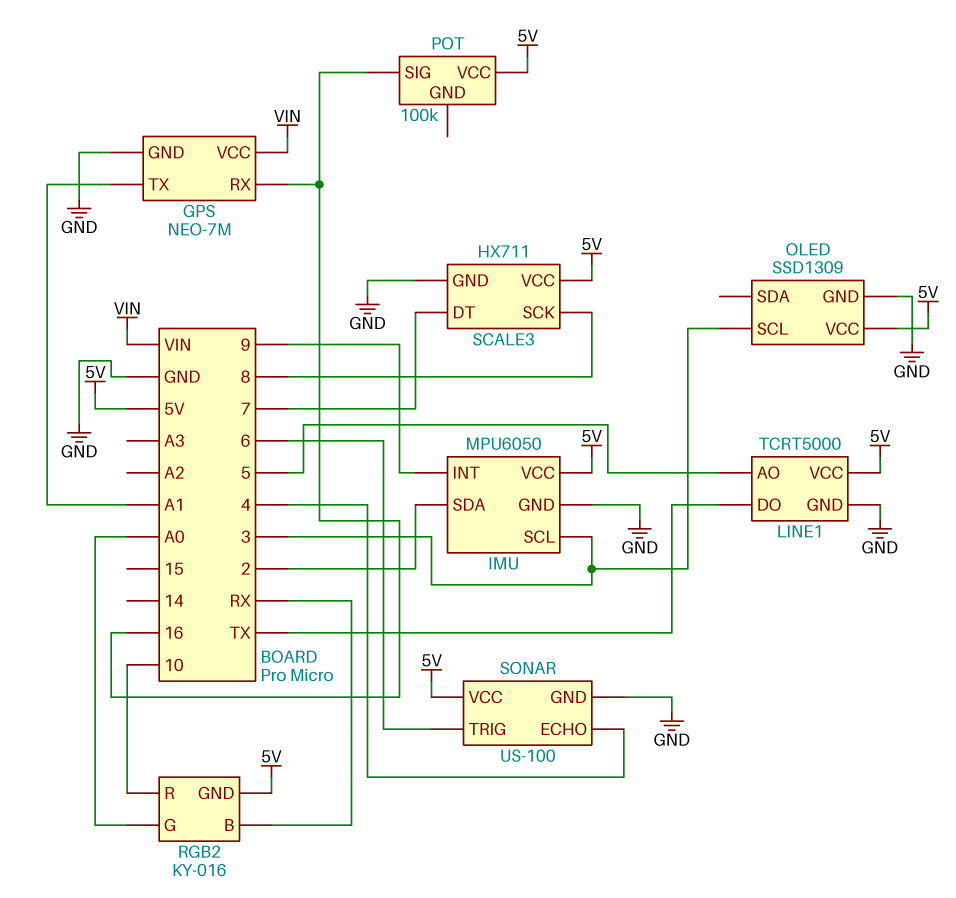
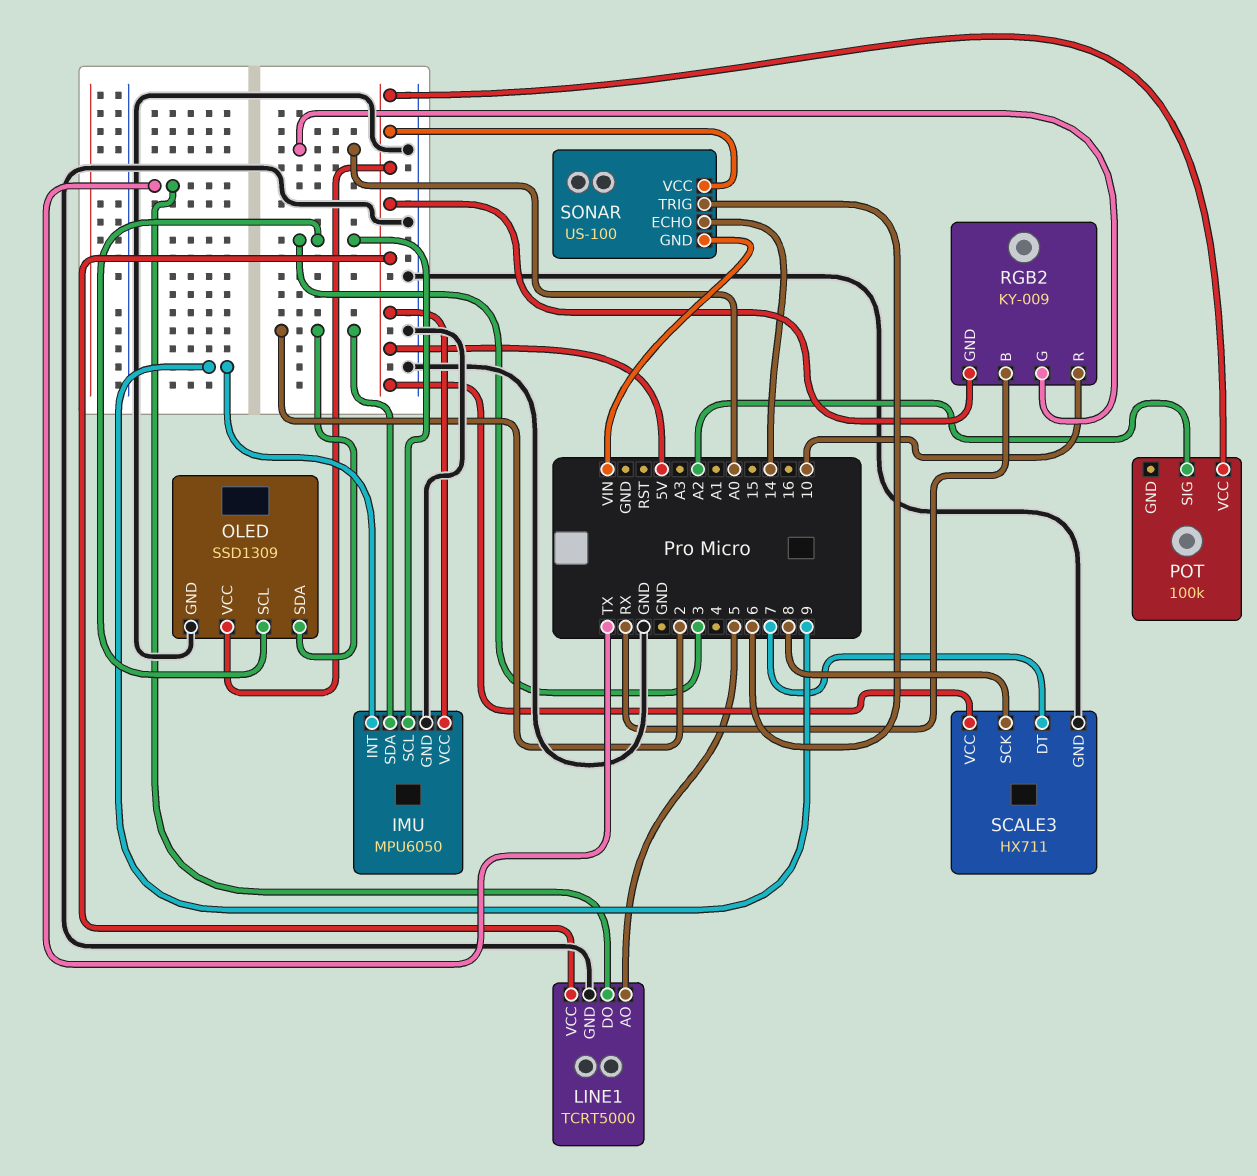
GPS: NEO-7M -> none
GPS pin GND: GND -> none
GPS pin RX: 16 -> none
GPS pin TX: A1 -> none
GPS pin VCC: VIN -> none
OLED pin SDA: none -> 2
POT pin SIG: 16 -> A2
RGB2: KY-016 -> KY-009
SONAR pin ECHO: 4 -> 14
SONAR pin GND: GND -> VIN

